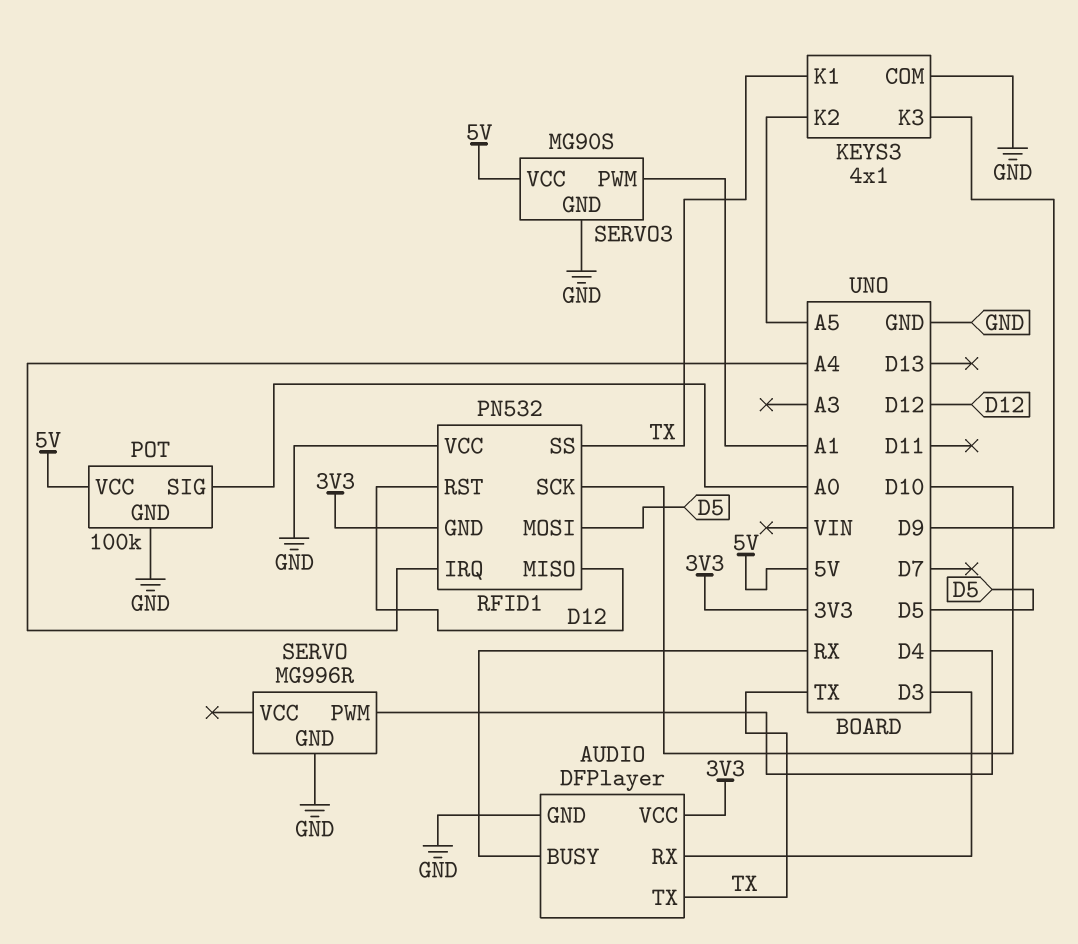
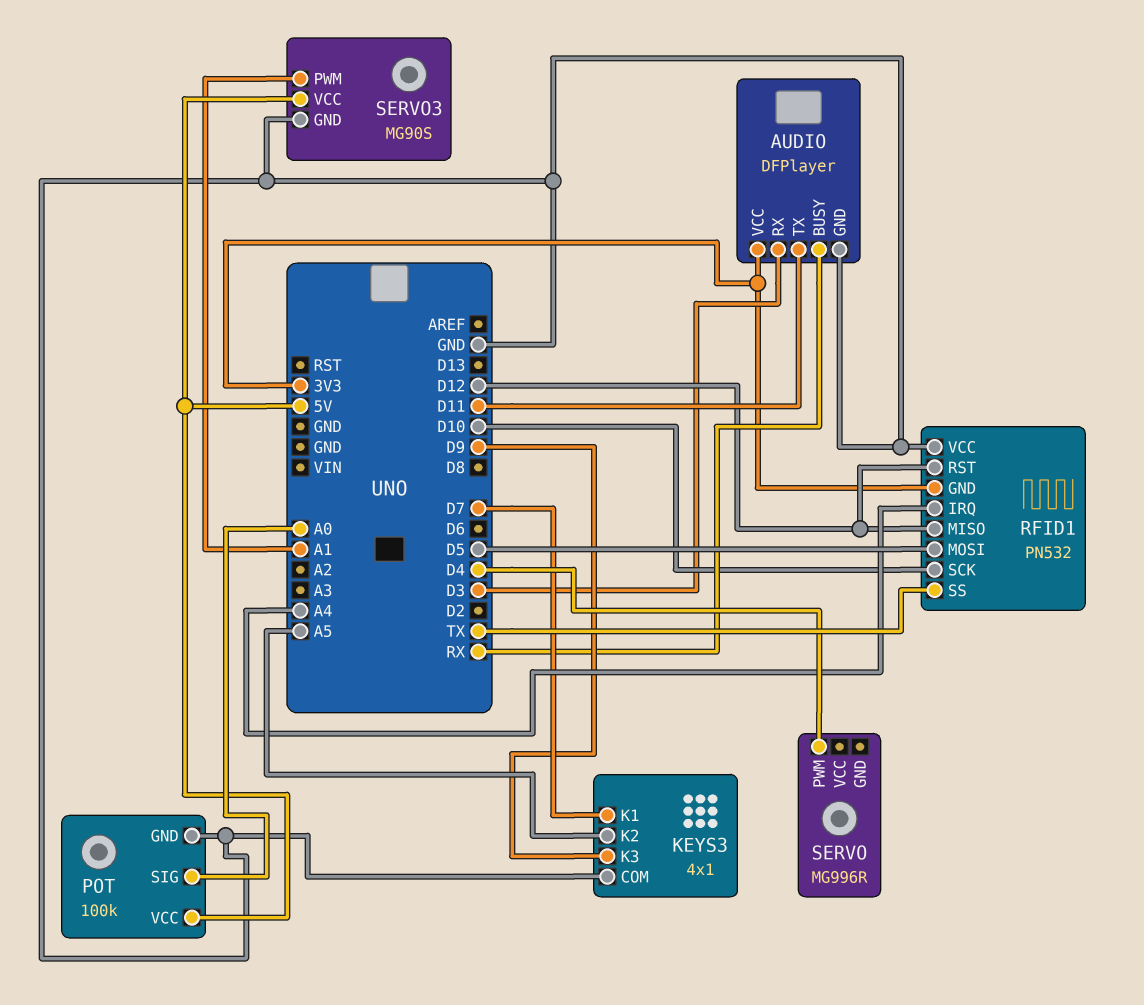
AUDIO pin TX: TX -> D11
KEYS3 pin K1: TX -> D7
SERVO pin GND: GND -> none

